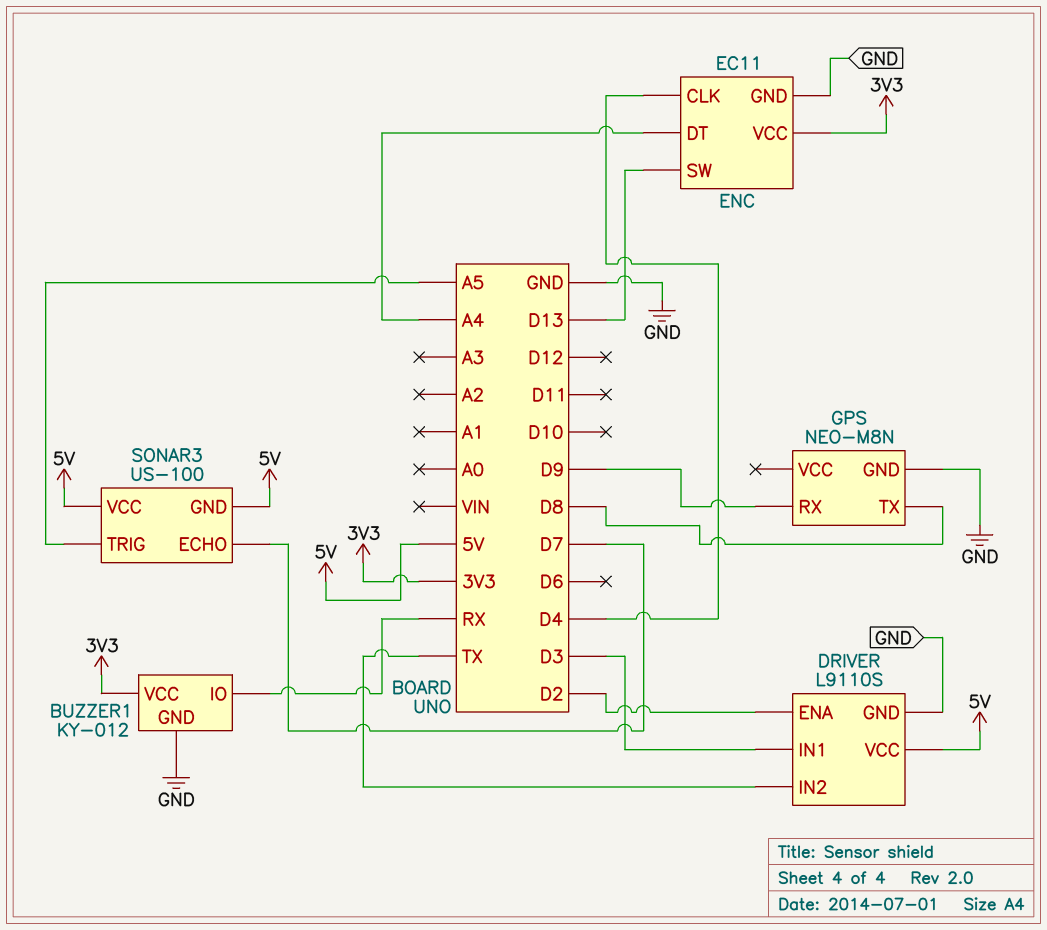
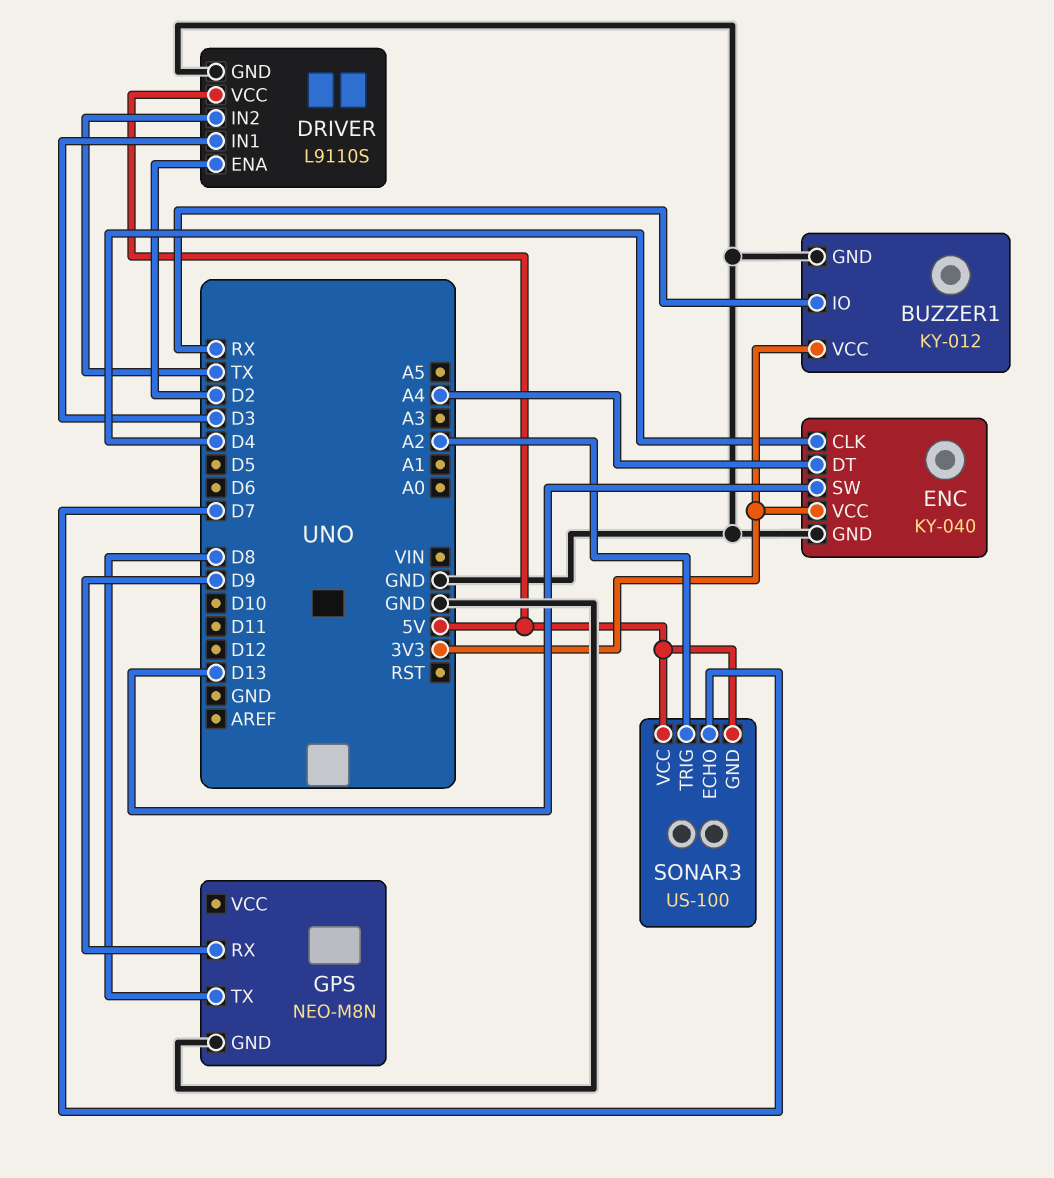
ENC: EC11 -> KY-040
SONAR3 pin TRIG: A5 -> A2

